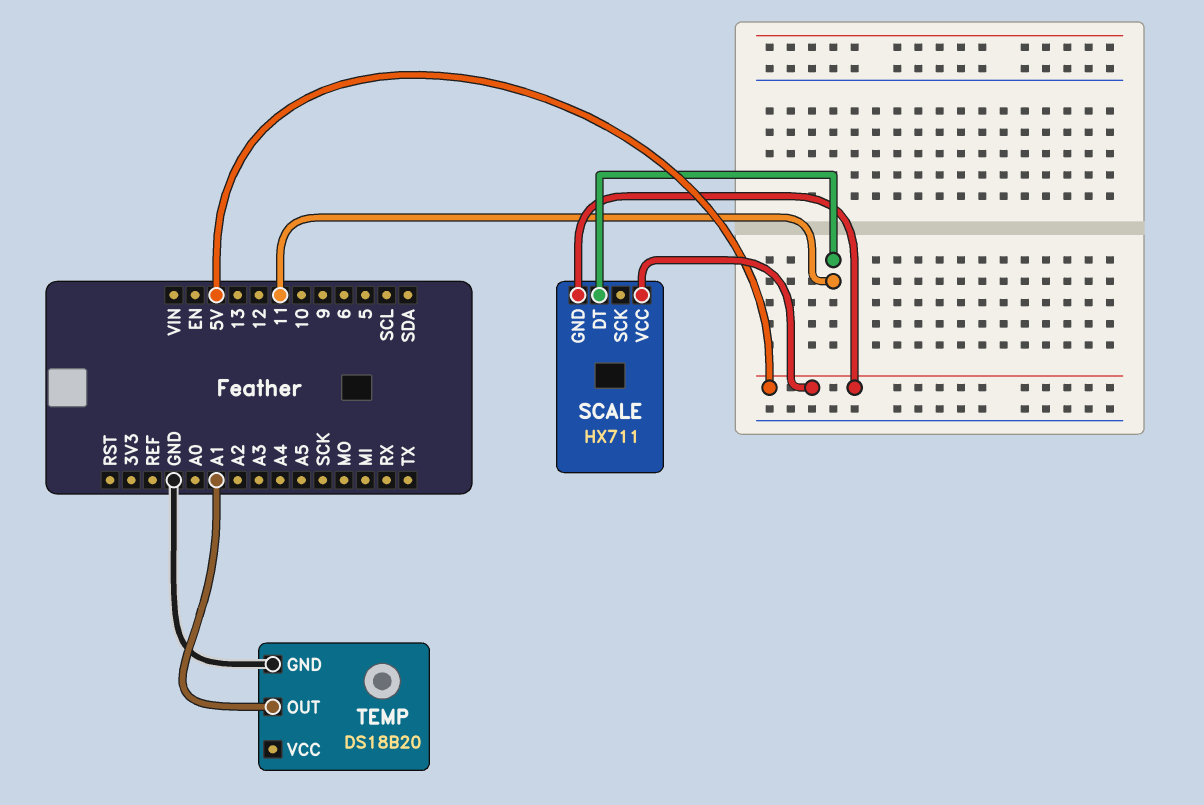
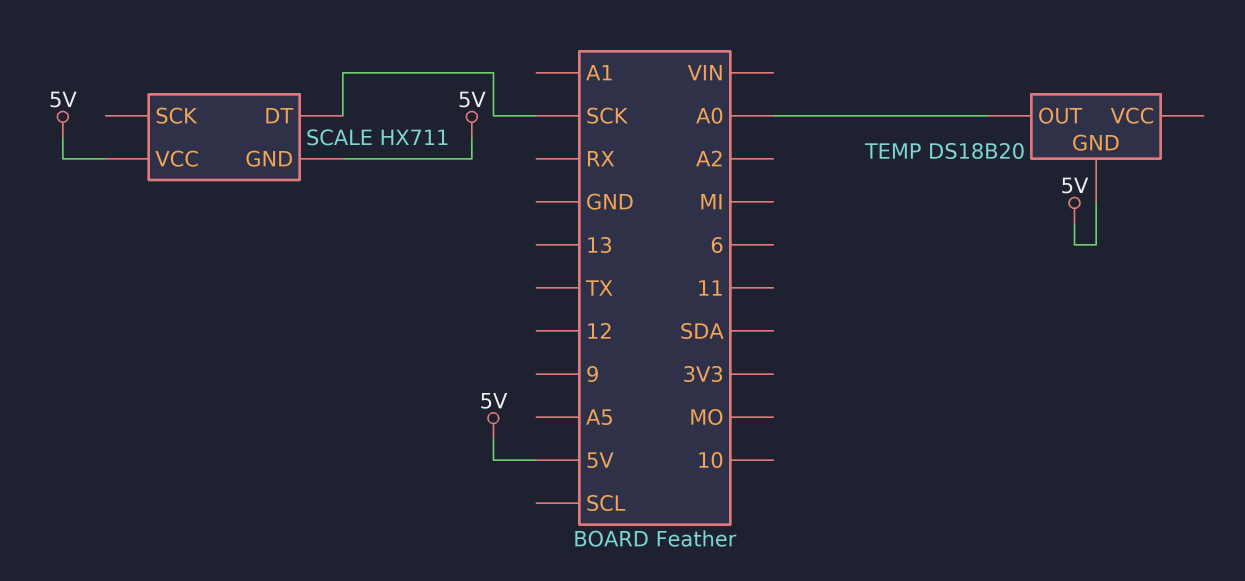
SCALE pin DT: 11 -> SCK
TEMP pin GND: GND -> 5V
TEMP pin OUT: A1 -> A0

